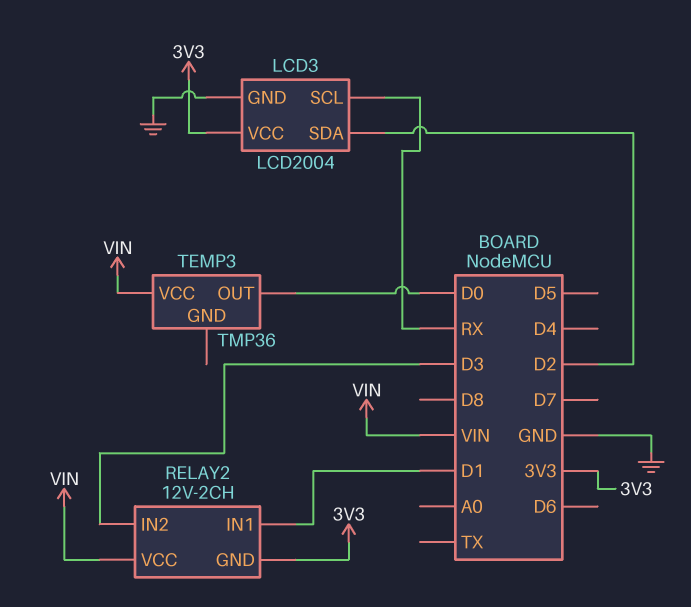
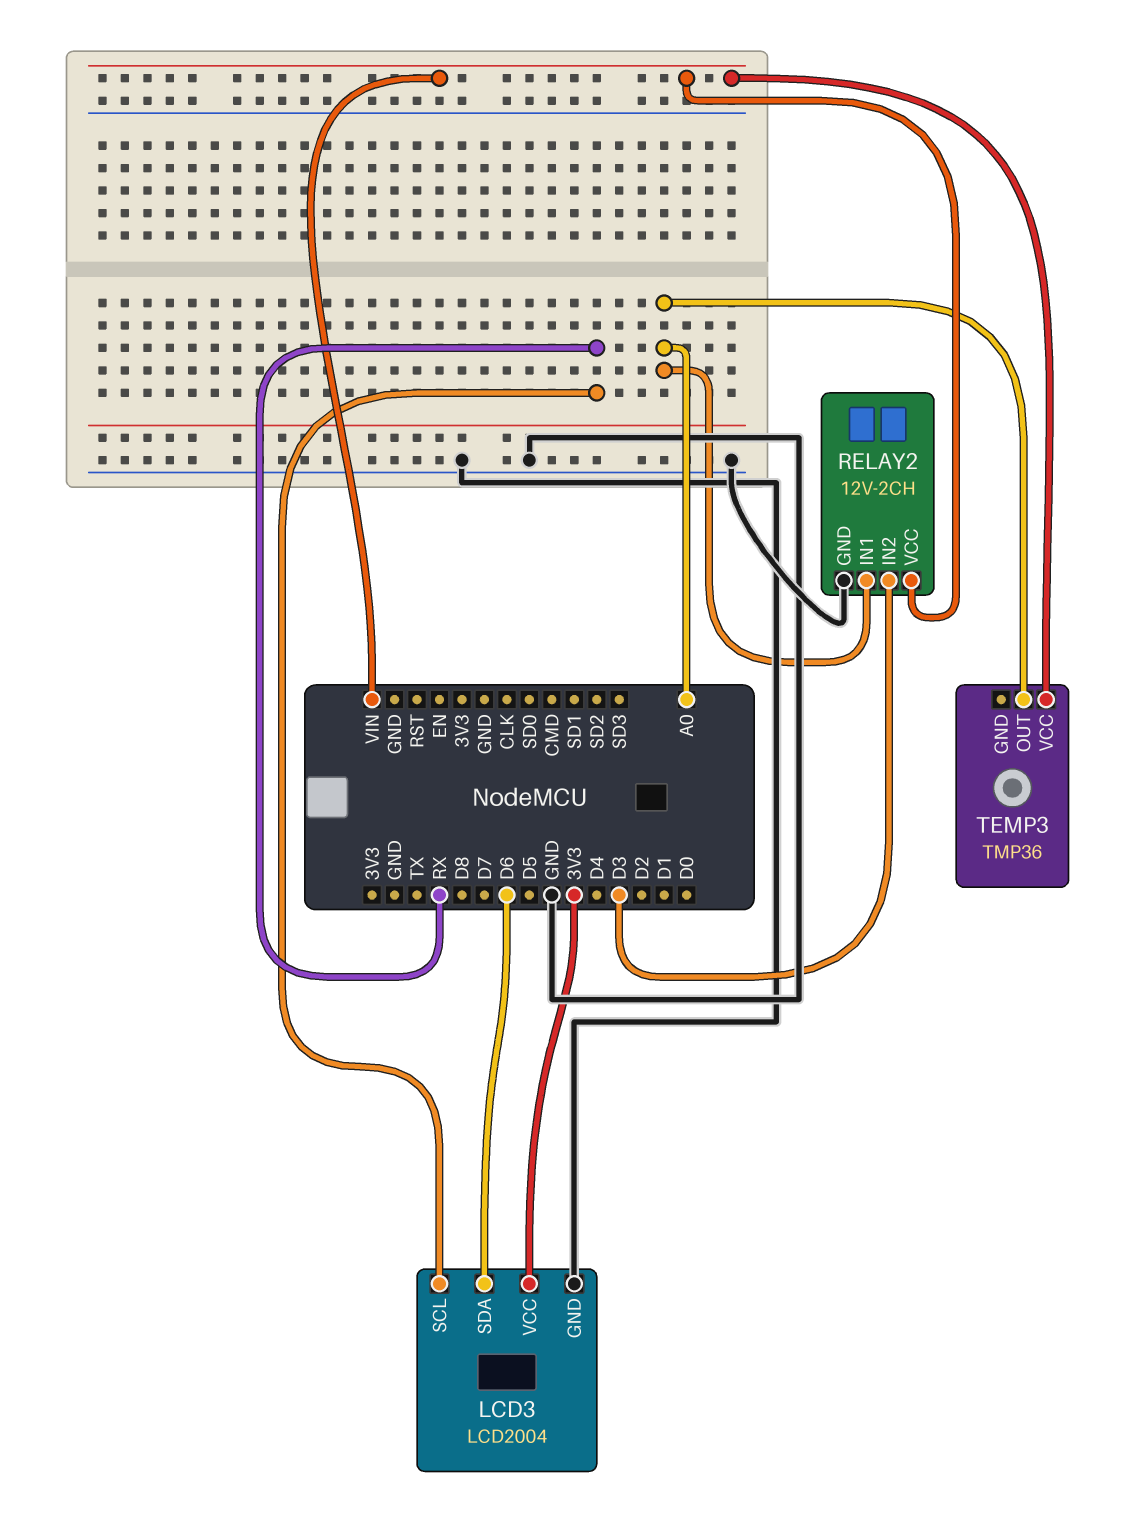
LCD3 pin SDA: D2 -> D6
RELAY2 pin GND: 3V3 -> GND
RELAY2 pin IN1: D1 -> A0
TEMP3 pin OUT: D0 -> A0

